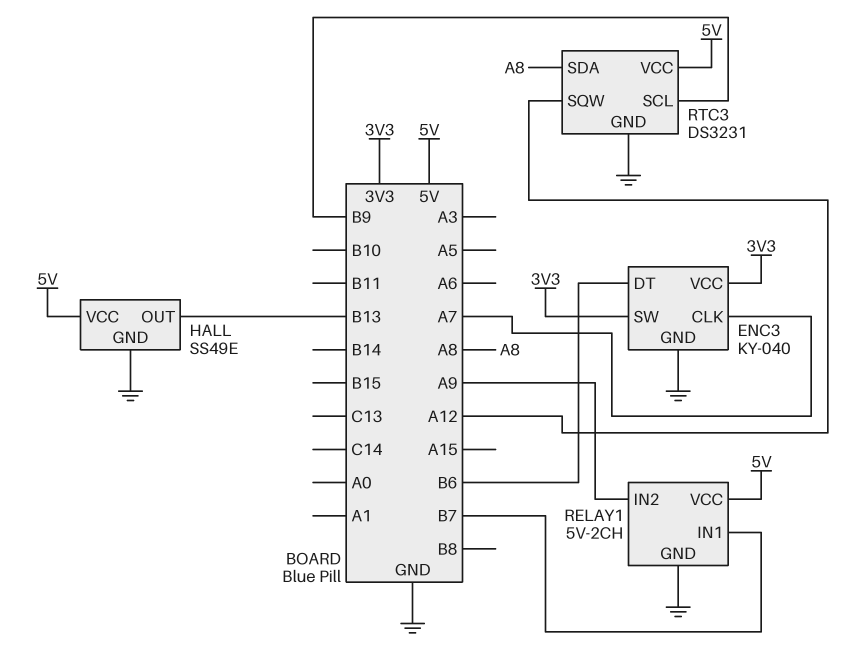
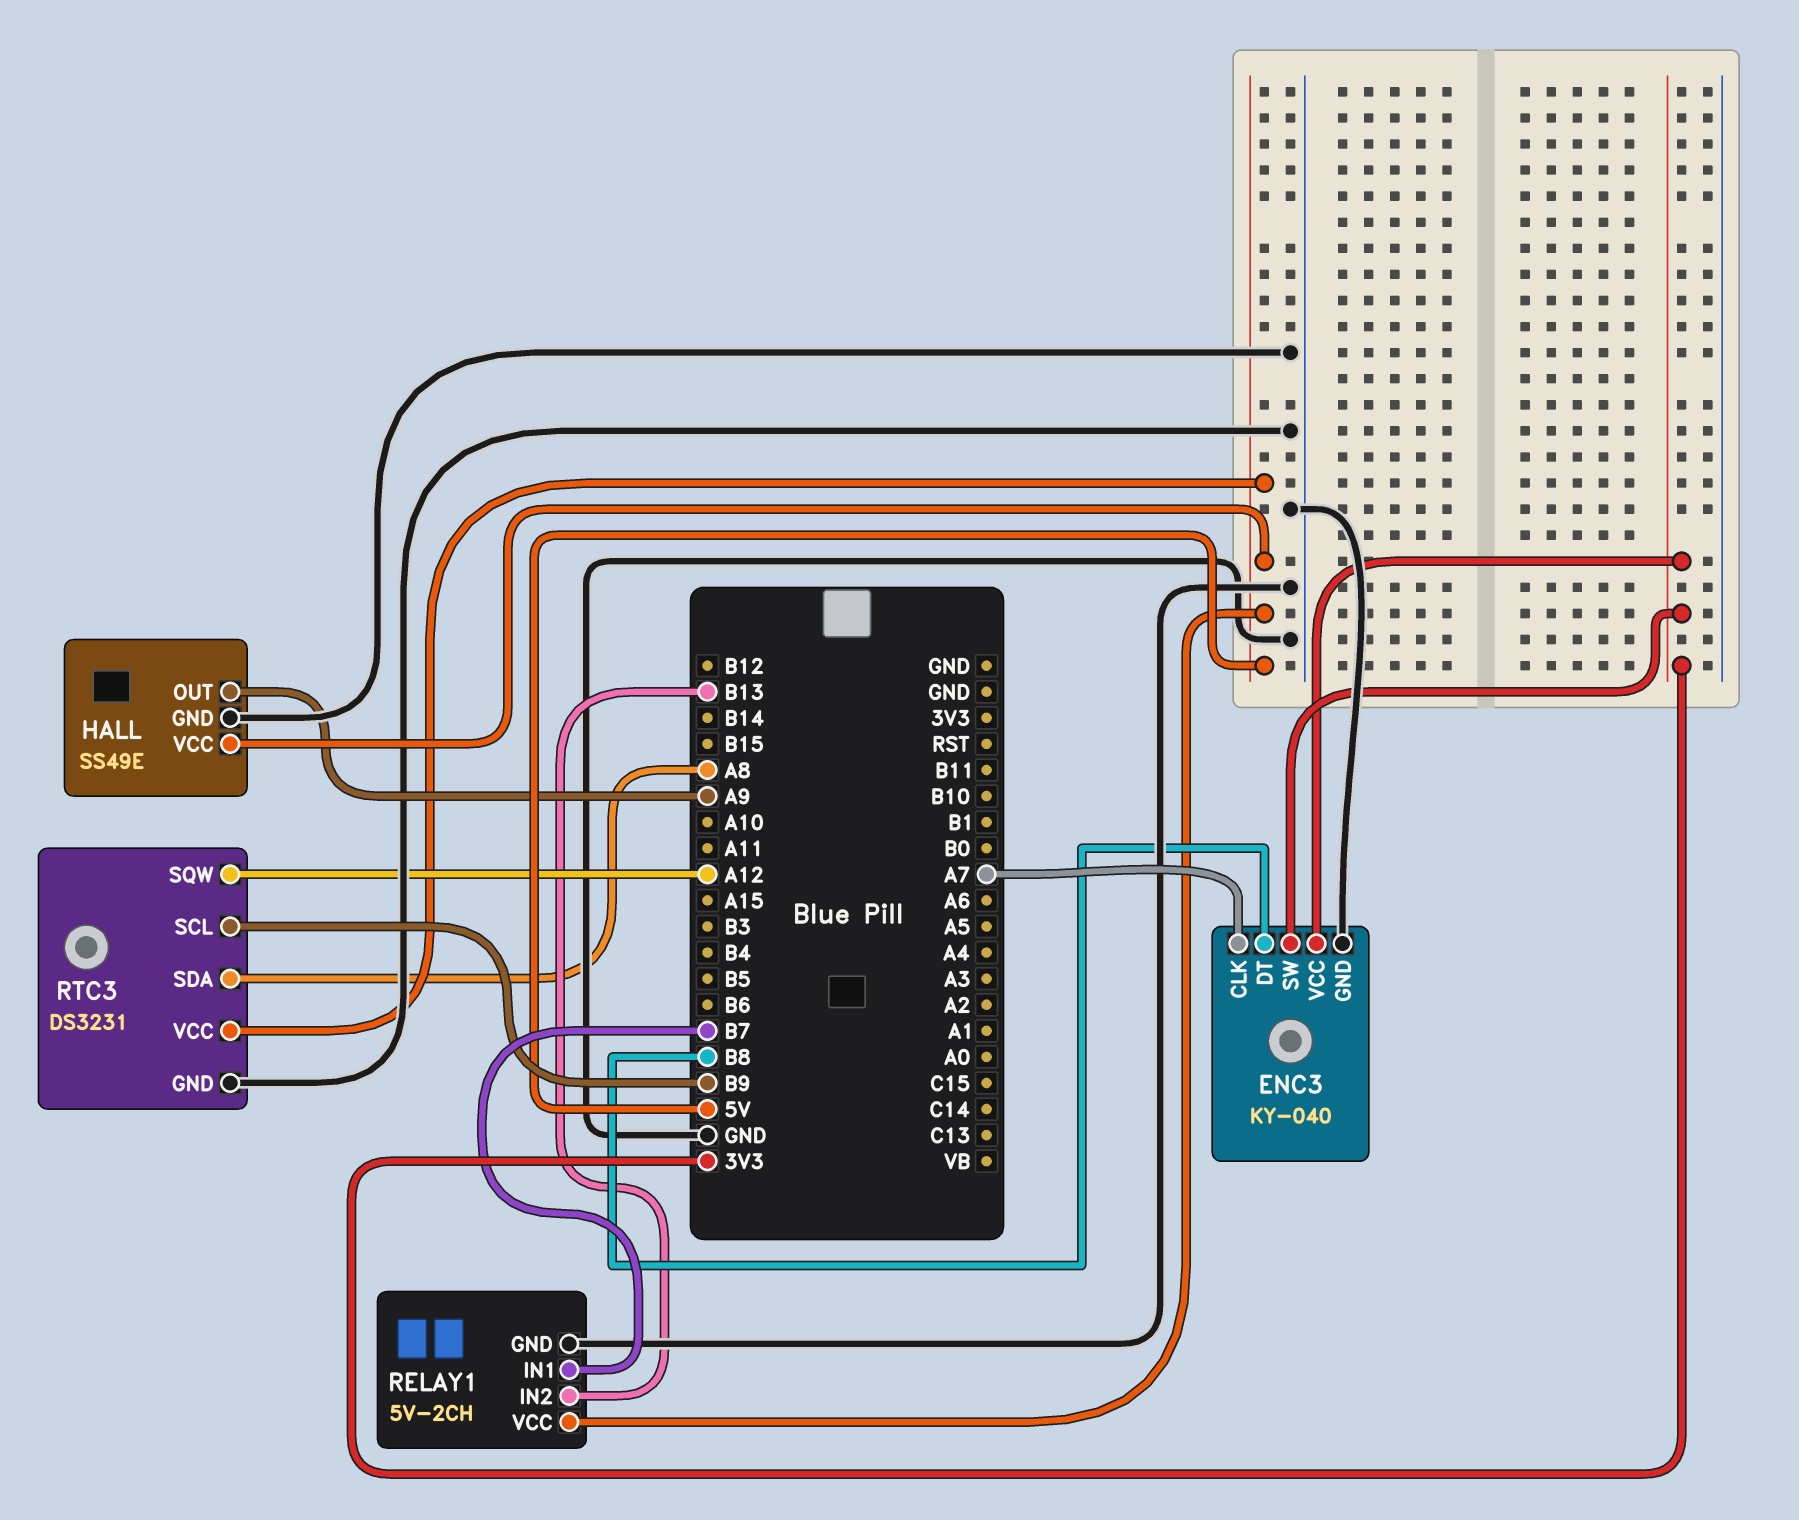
ENC3 pin DT: B6 -> B8
HALL pin OUT: B13 -> A9
RELAY1 pin IN2: A9 -> B13

